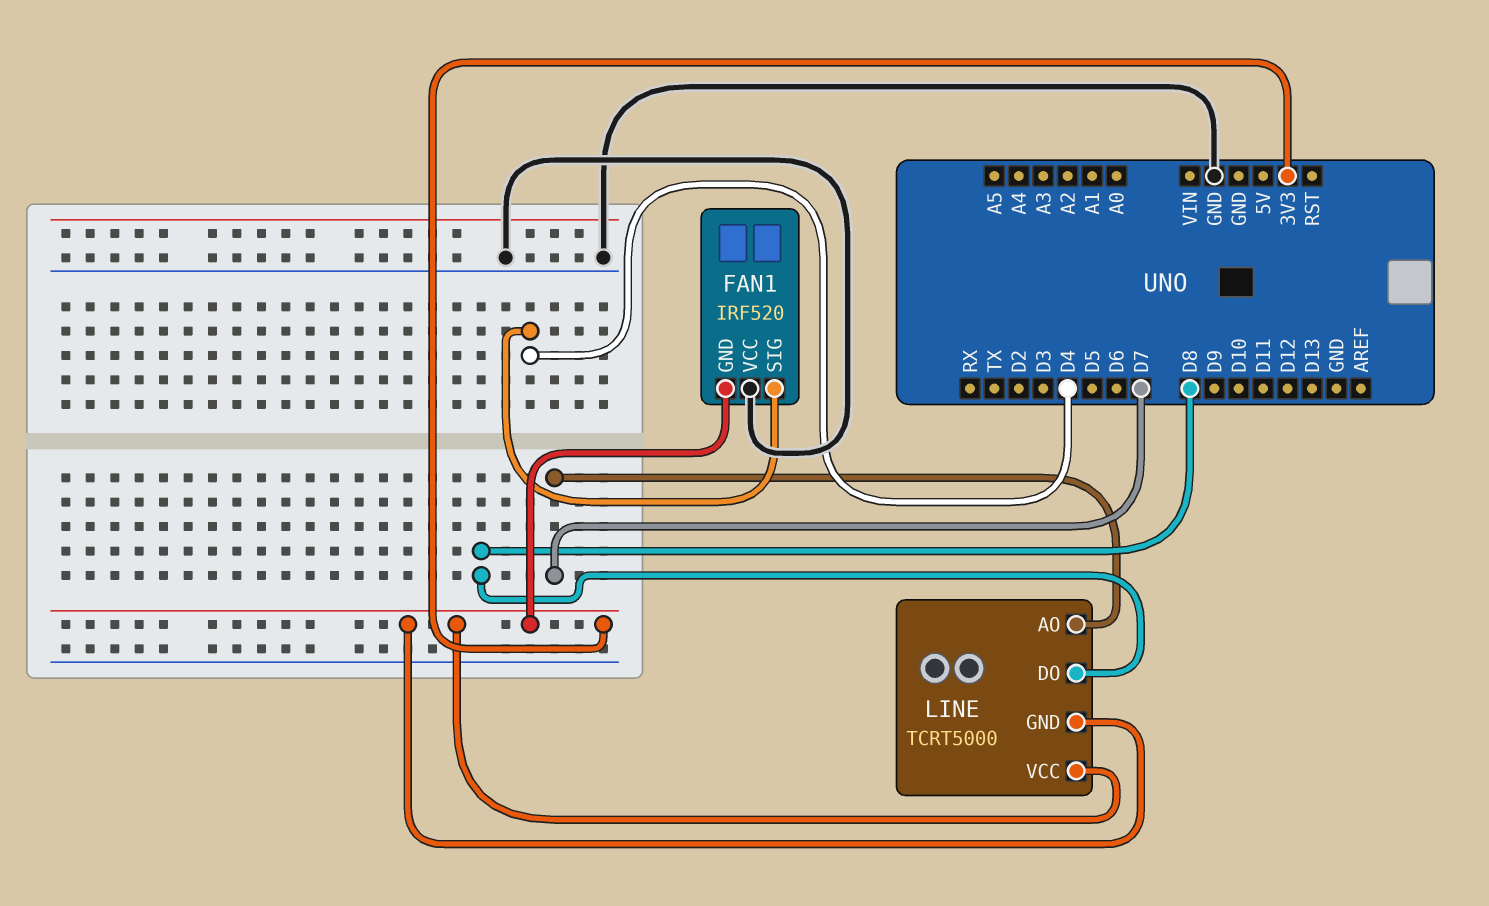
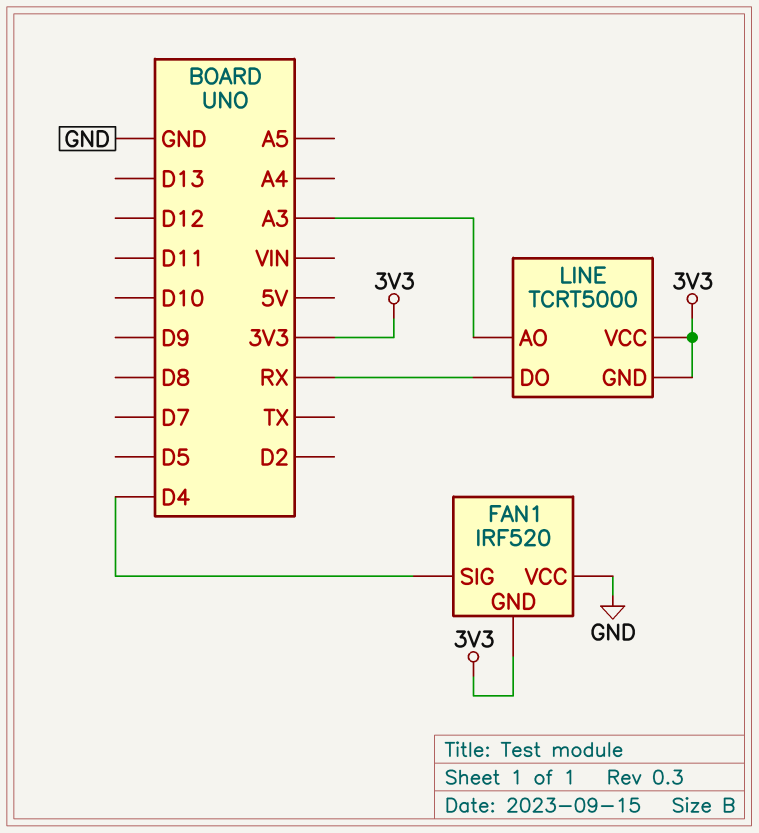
LINE pin AO: D7 -> A3
LINE pin DO: D8 -> RX

